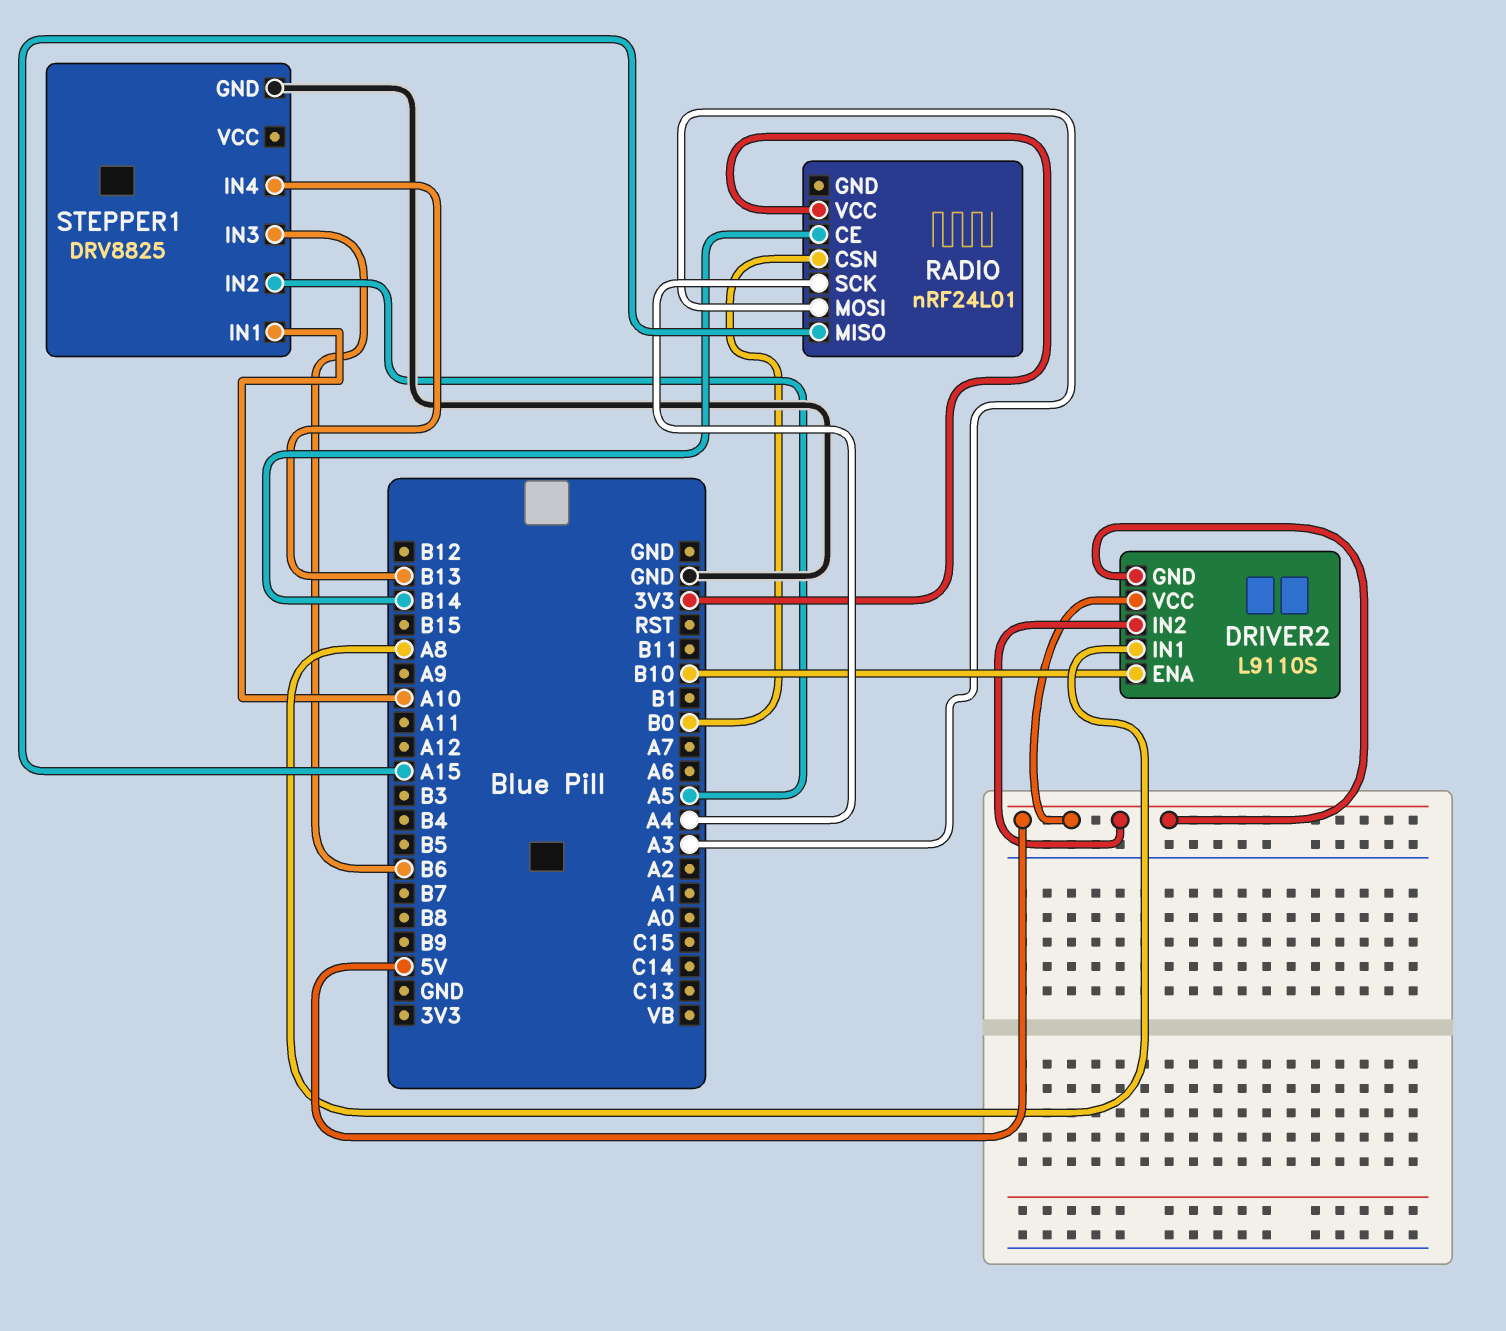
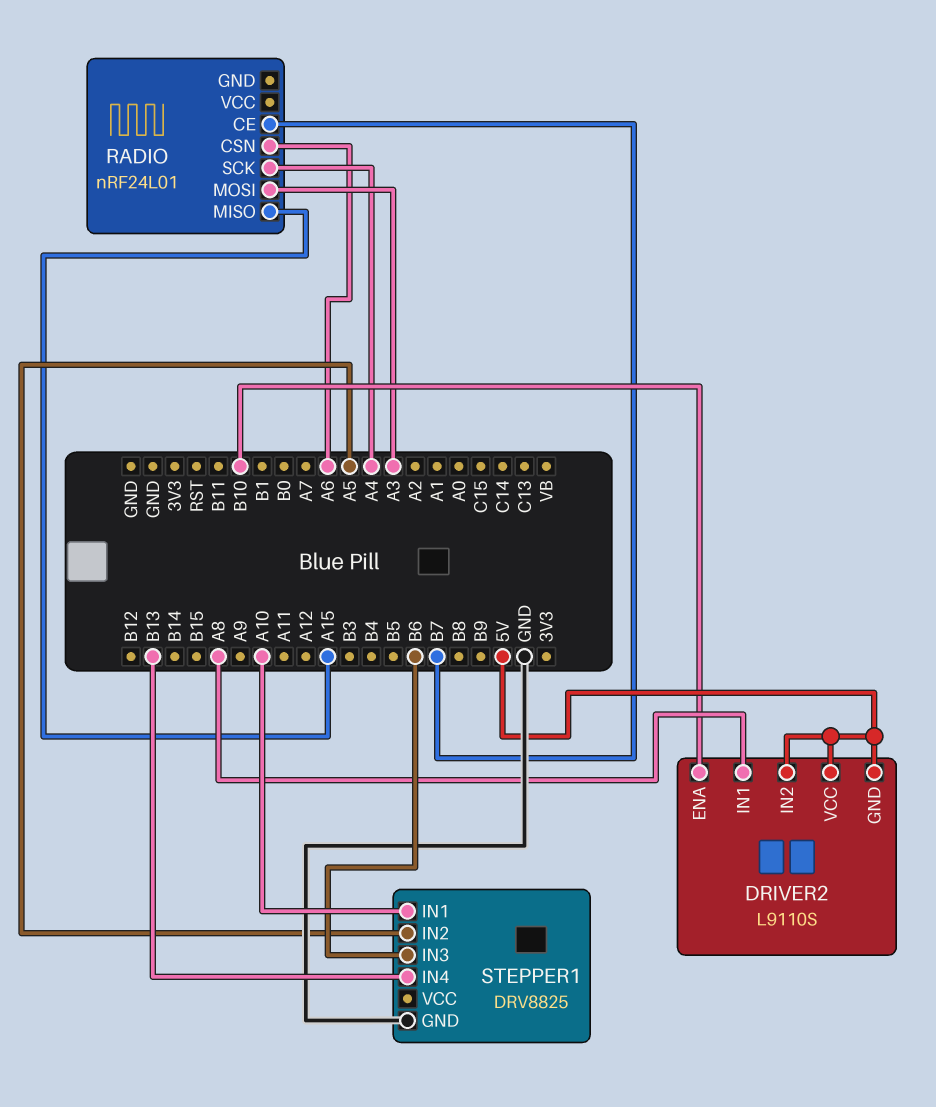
RADIO pin CE: B14 -> B7
RADIO pin CSN: B0 -> A6
RADIO pin VCC: 3V3 -> none

